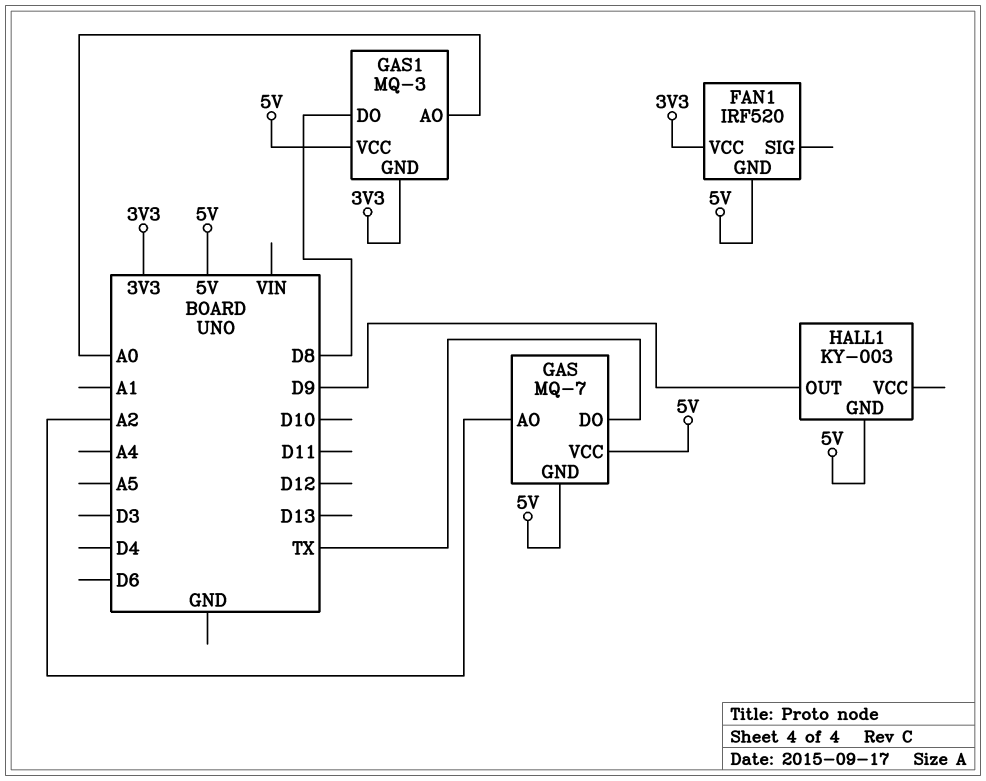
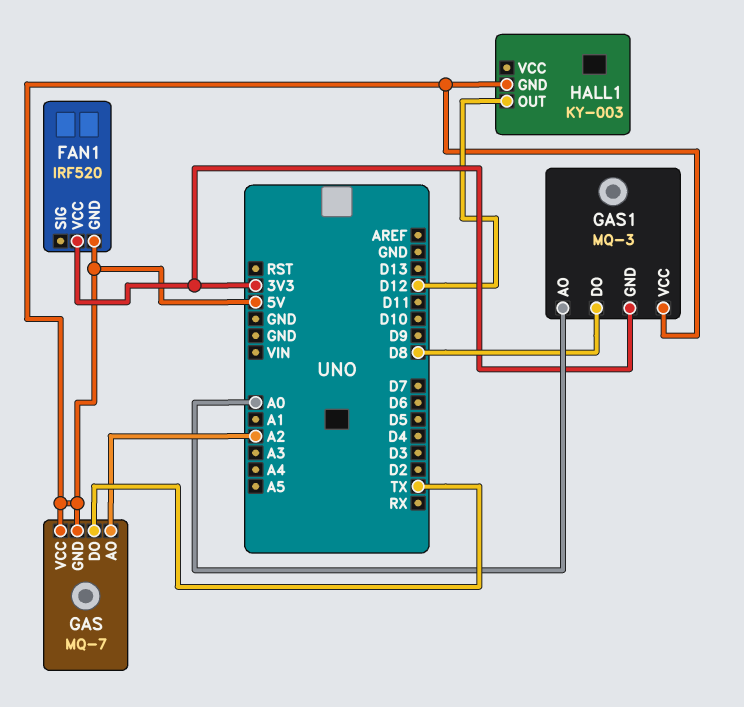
HALL1 pin OUT: D9 -> D12

